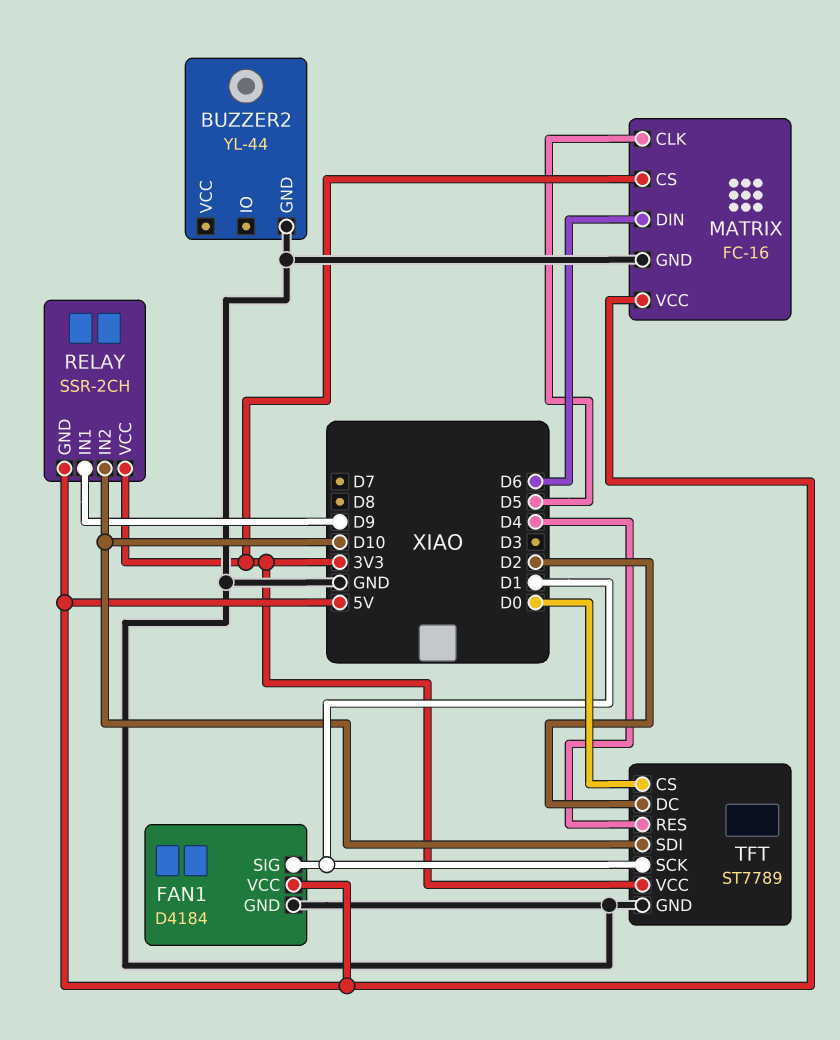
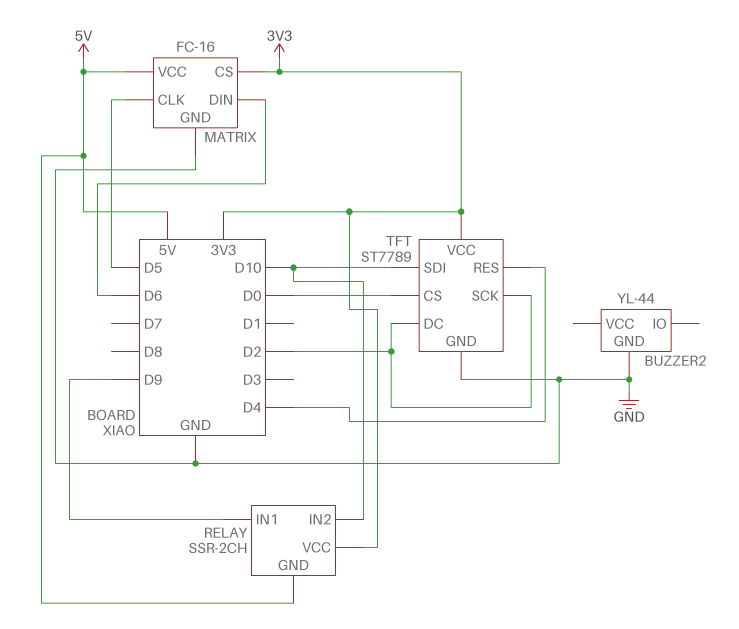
FAN1: D4184 -> none
FAN1 pin GND: GND -> none
FAN1 pin SIG: D1 -> none
FAN1 pin VCC: 5V -> none
TFT pin SCK: D1 -> D2

